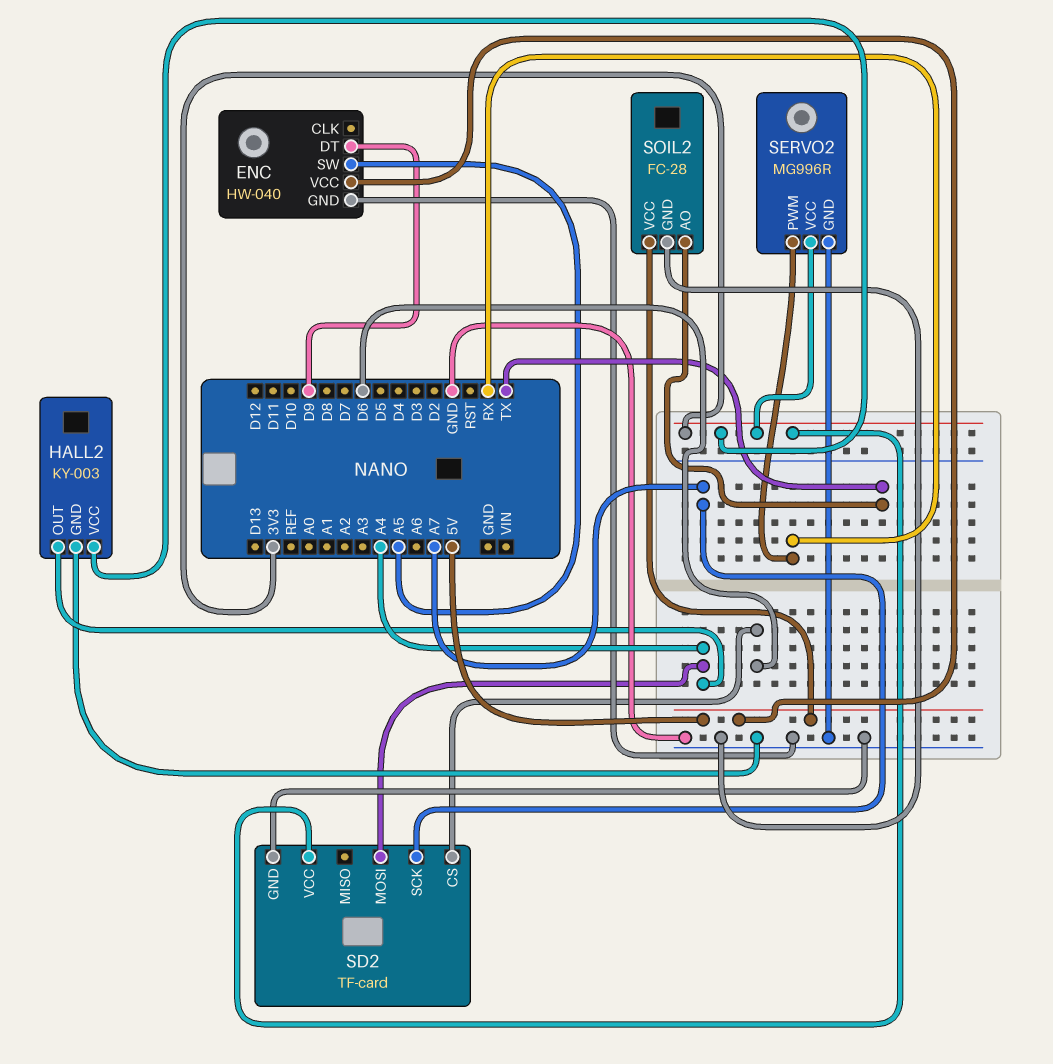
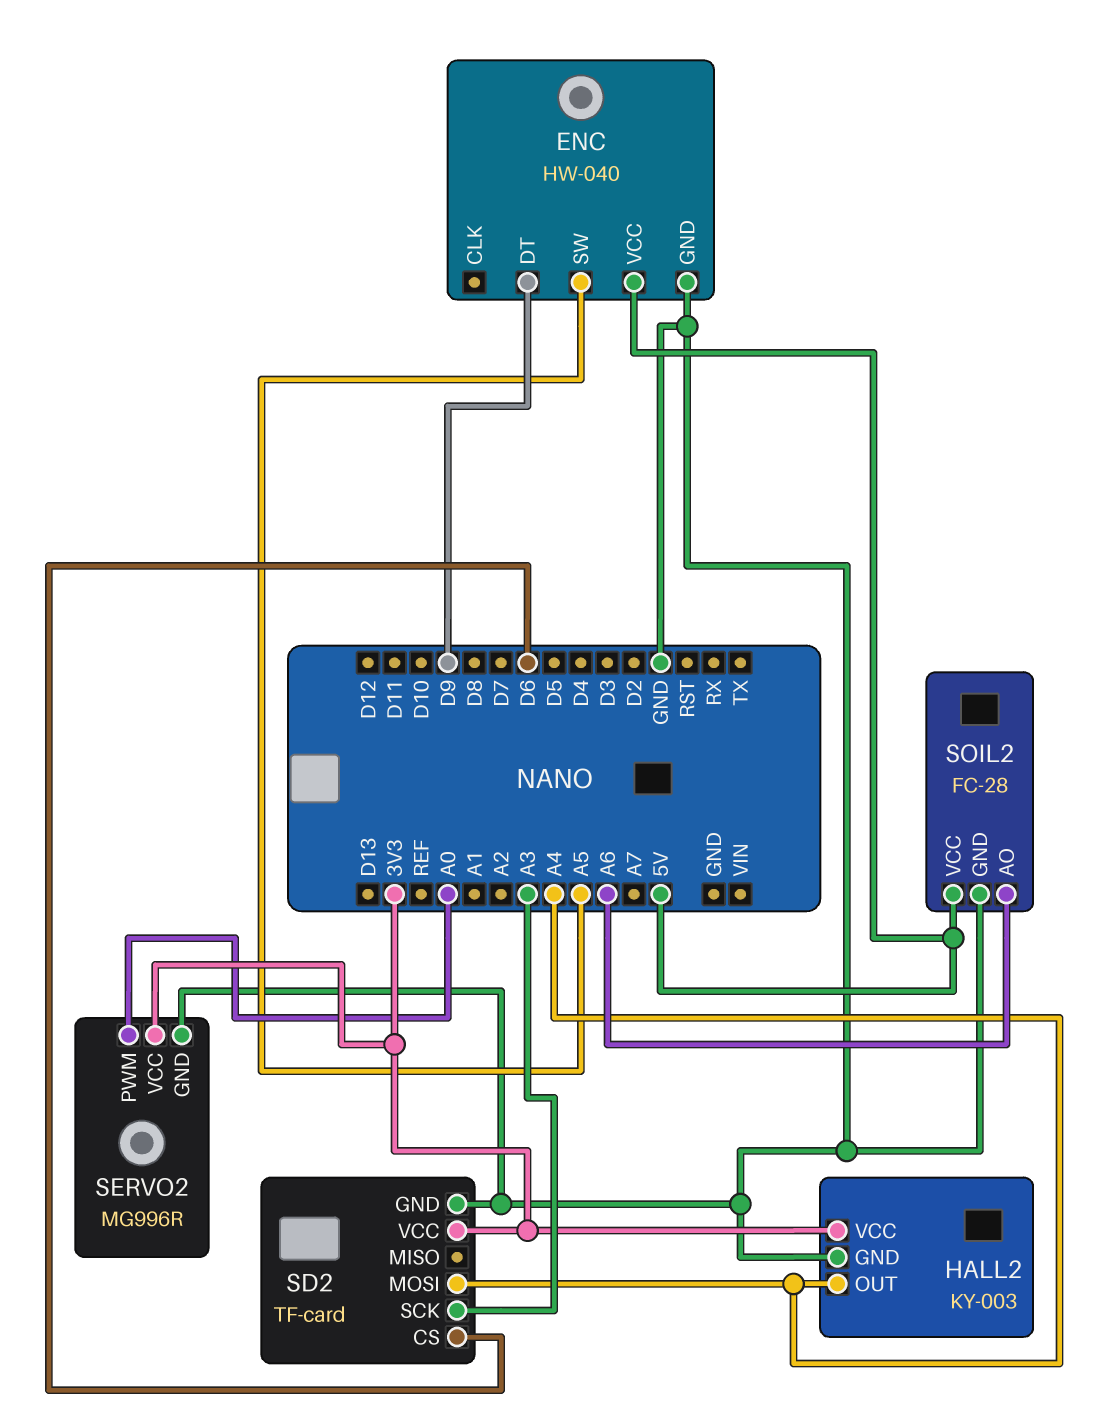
SD2 pin SCK: A7 -> A3
SERVO2 pin PWM: RX -> A0
SOIL2 pin AO: TX -> A6

